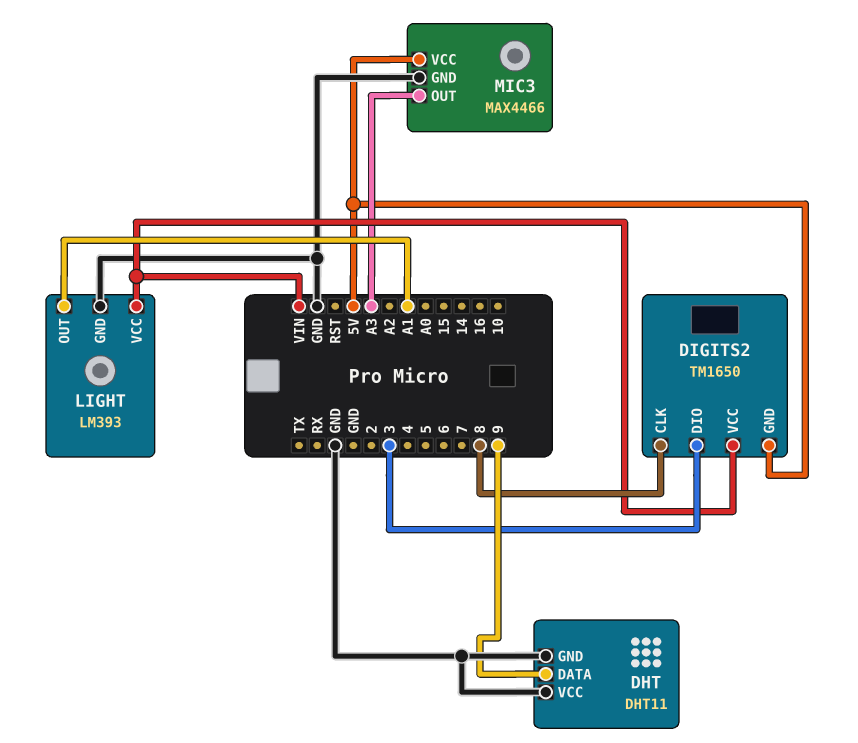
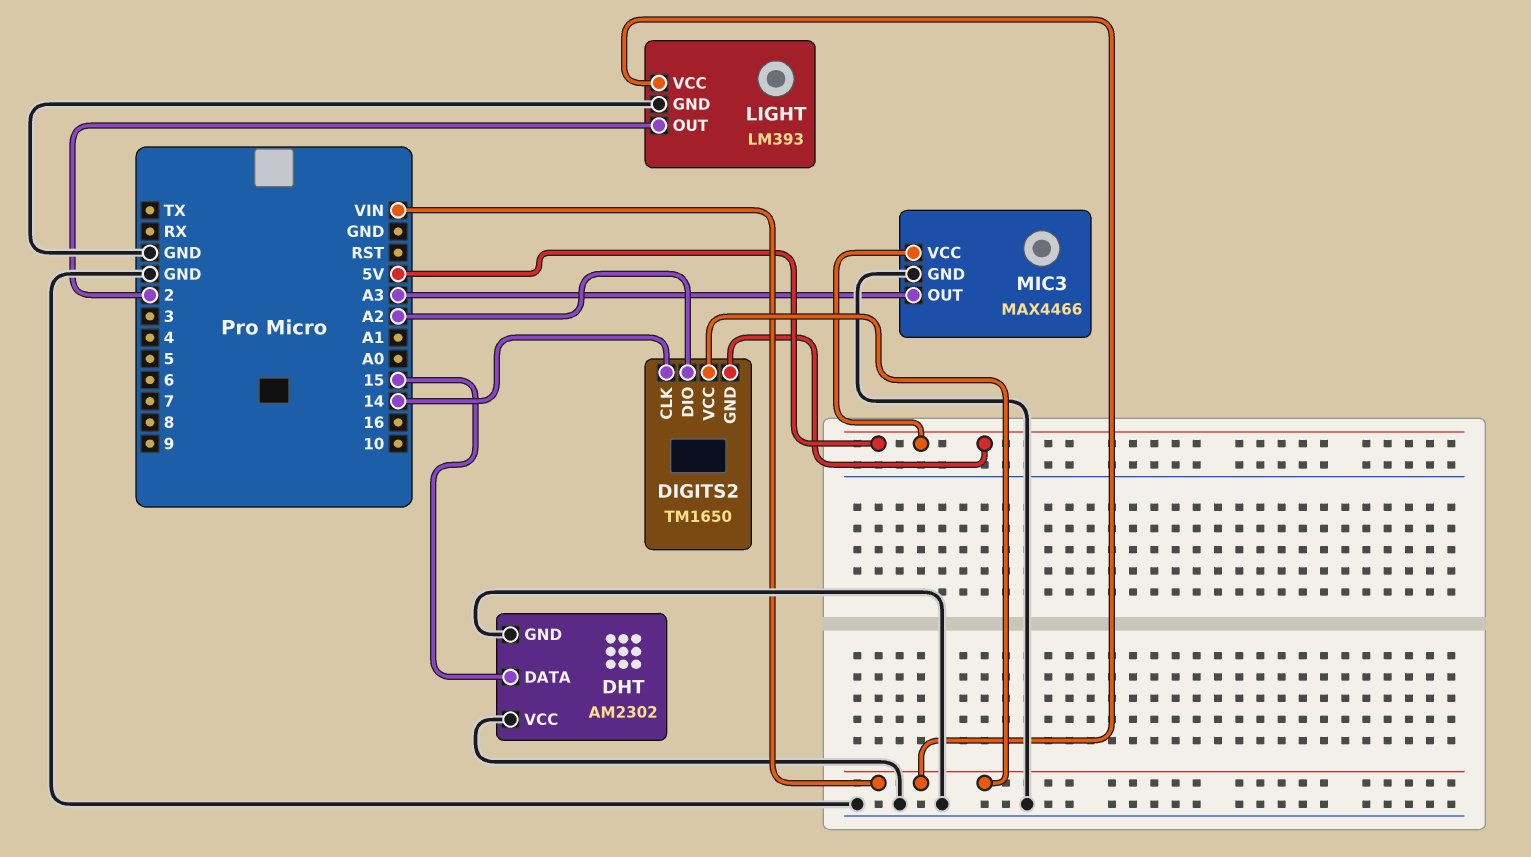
DHT: DHT11 -> AM2302
DHT pin DATA: 9 -> 15
DIGITS2 pin CLK: 8 -> 14
DIGITS2 pin DIO: 3 -> A2
LIGHT pin OUT: A1 -> 2

